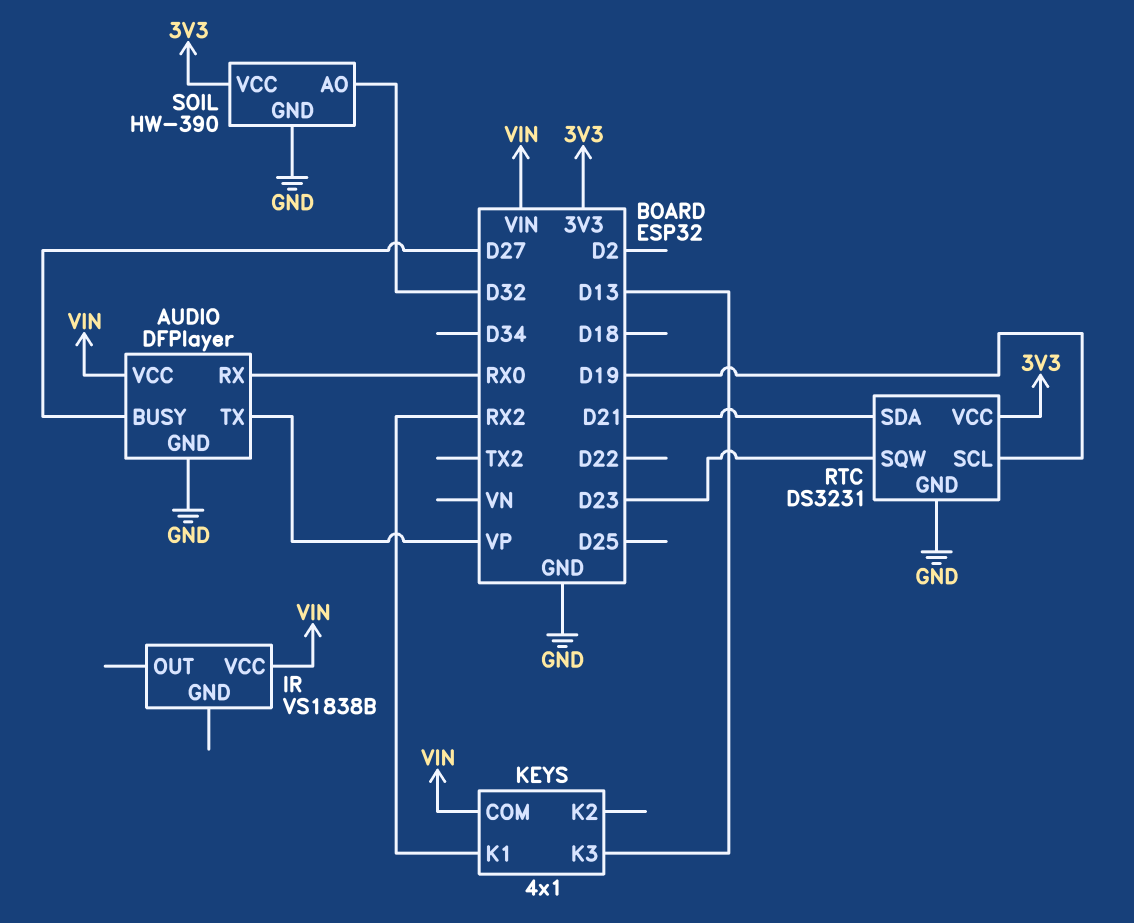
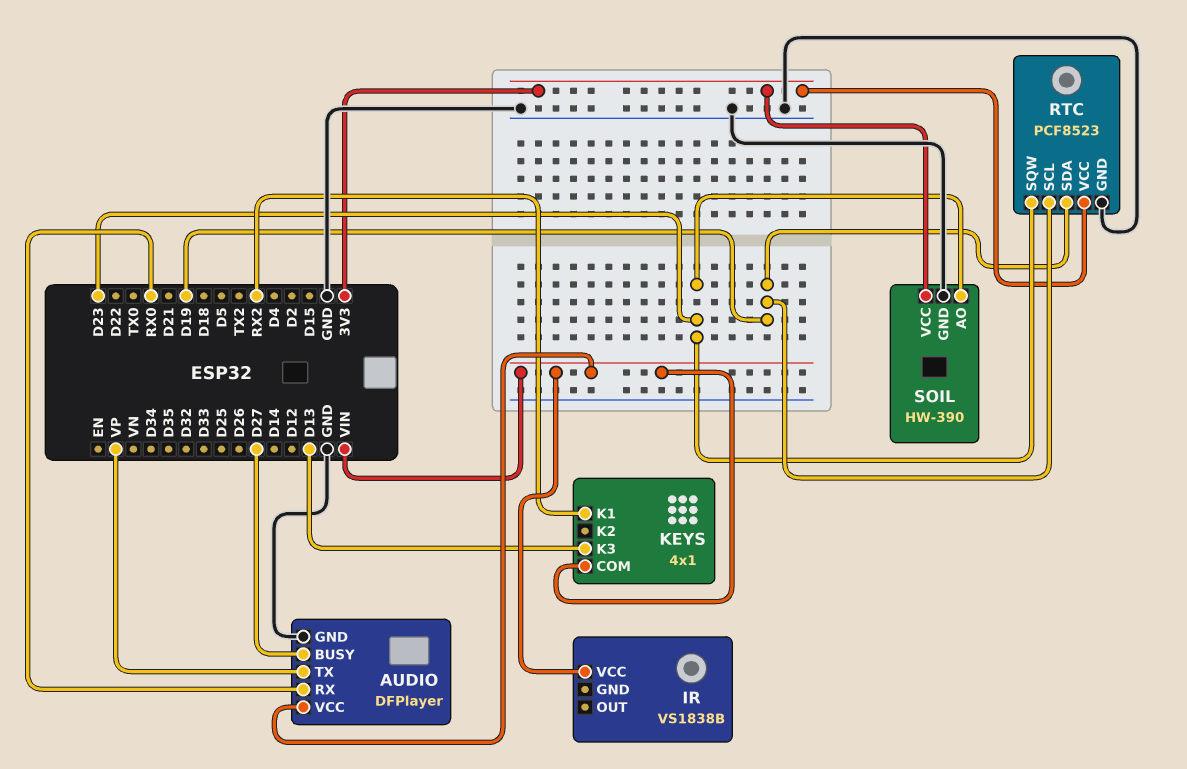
RTC: DS3231 -> PCF8523
RTC pin SDA: D21 -> D19
SOIL pin AO: D32 -> D23

